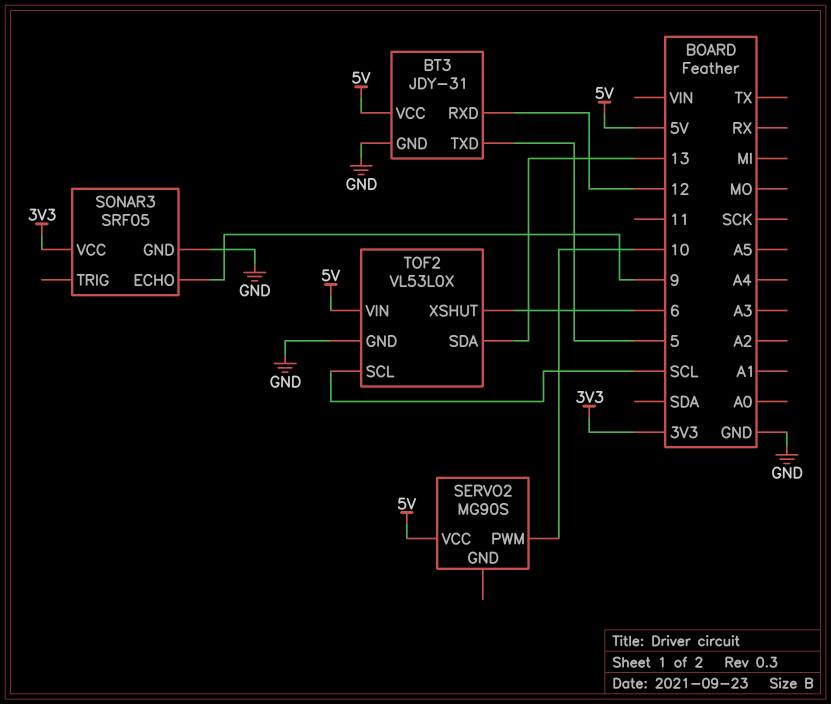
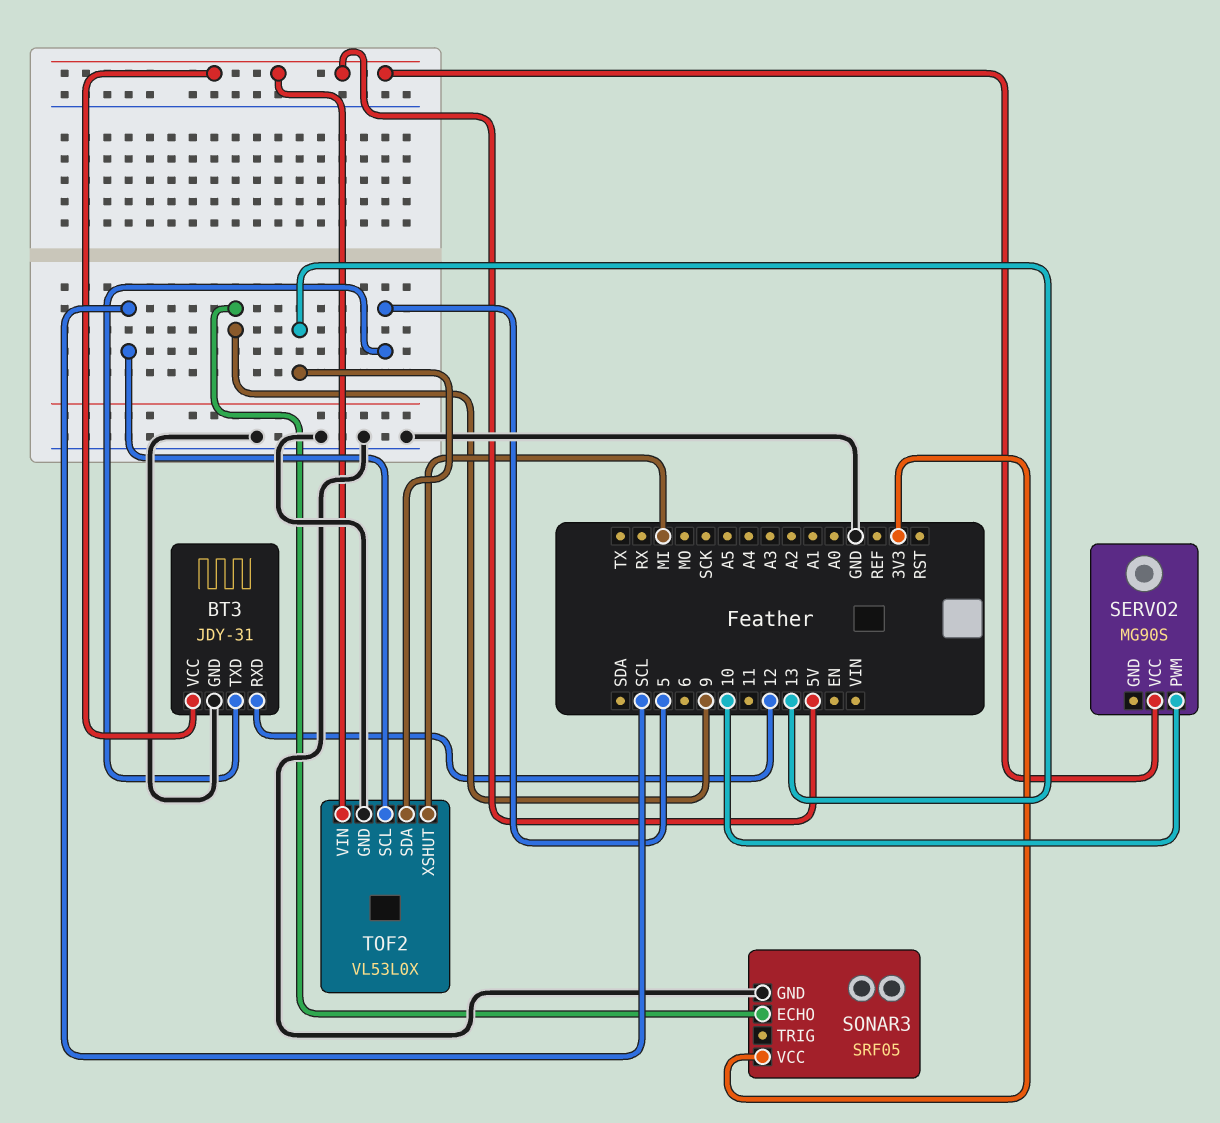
TOF2 pin XSHUT: 6 -> MI

